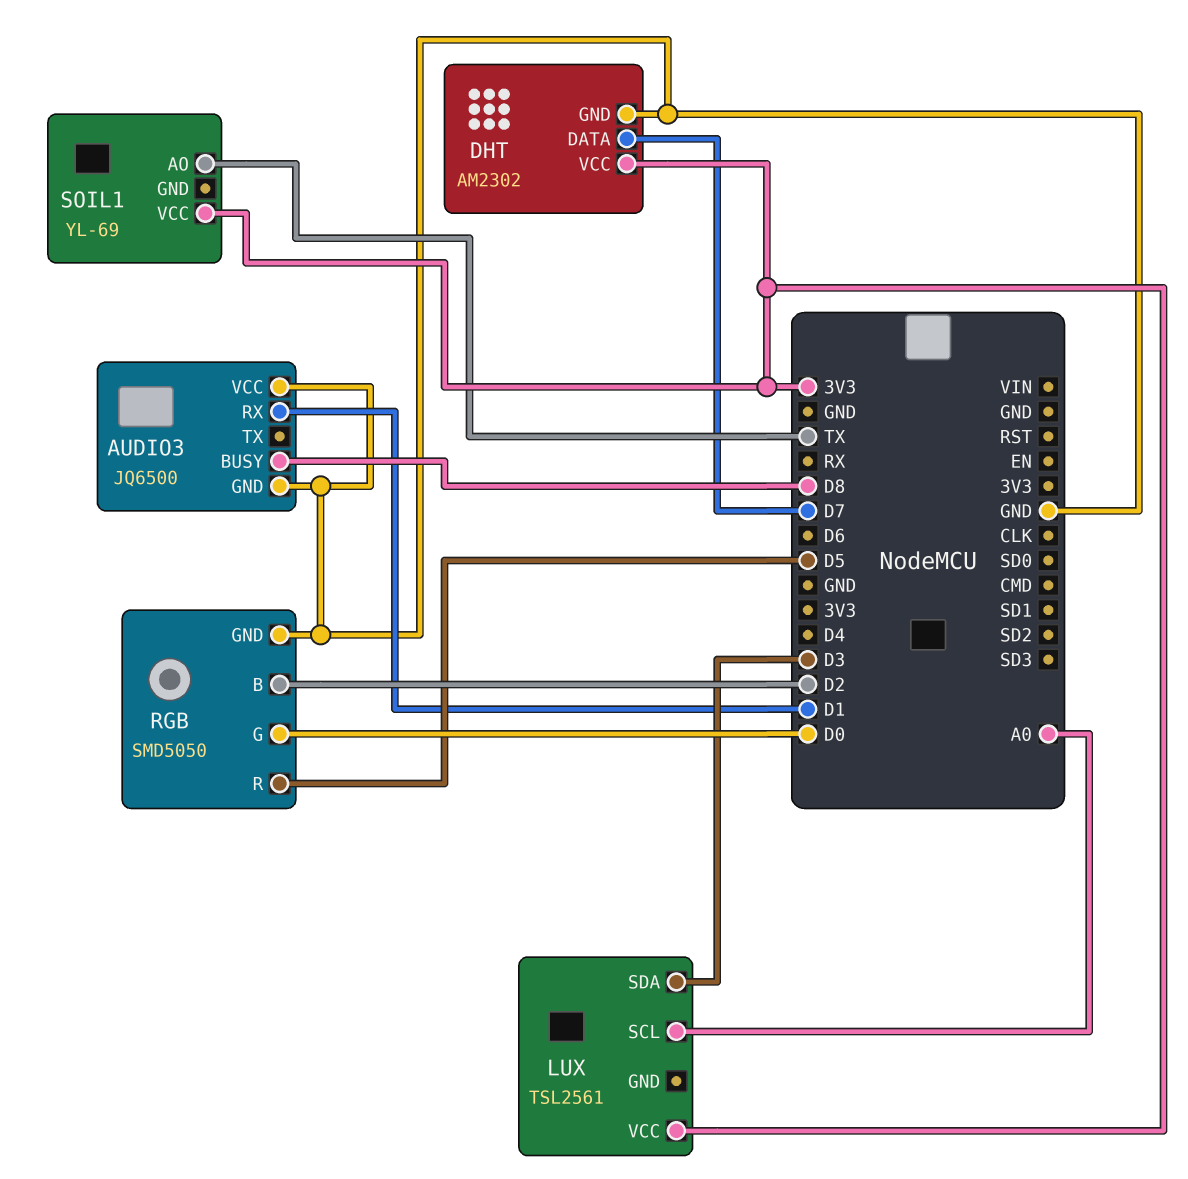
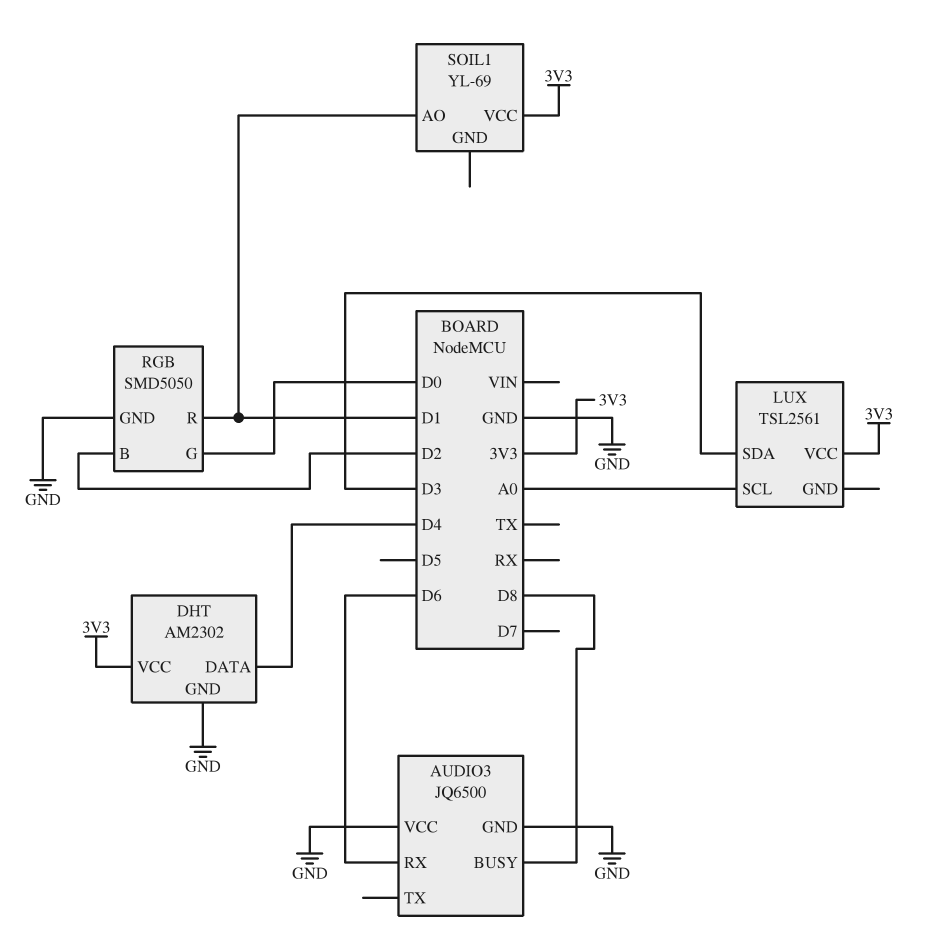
AUDIO3 pin RX: D1 -> D6
DHT pin DATA: D7 -> D4
RGB pin R: D5 -> D1
SOIL1 pin AO: TX -> D1

